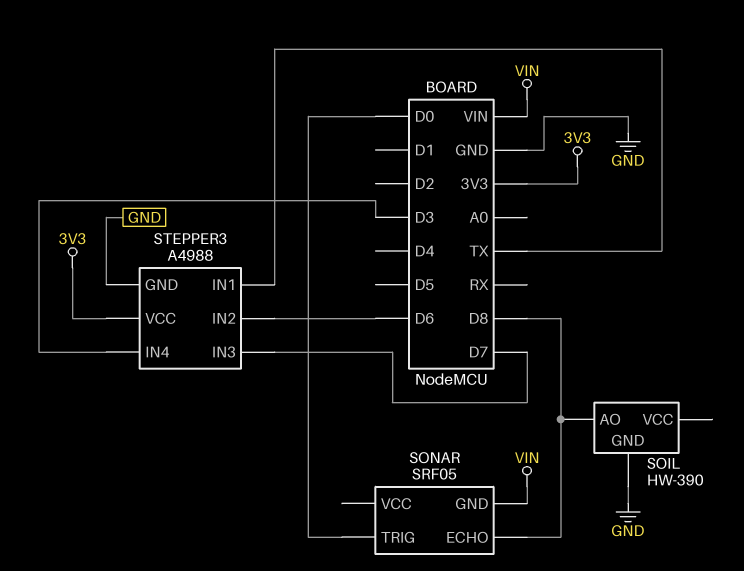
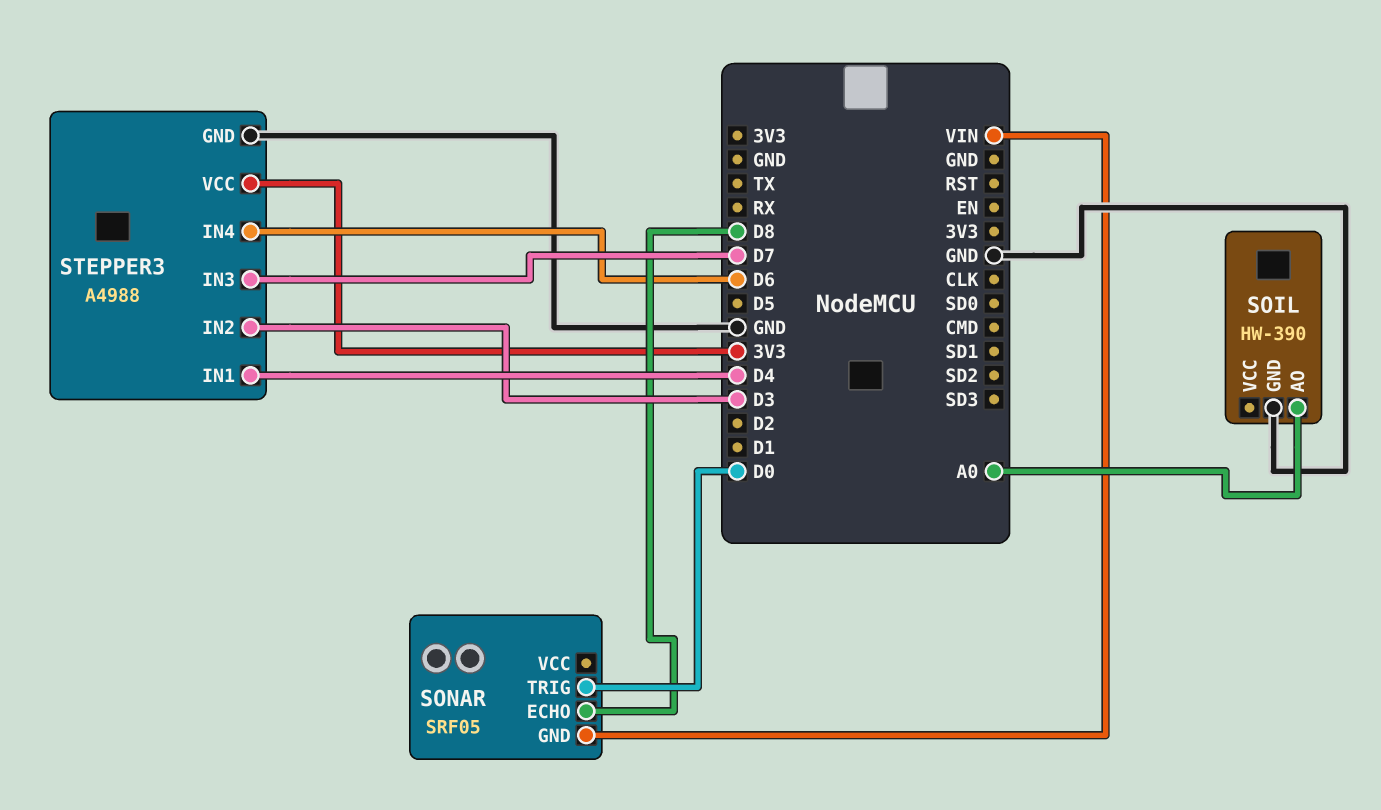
SOIL pin AO: D8 -> A0
STEPPER3 pin IN1: TX -> D4
STEPPER3 pin IN2: D6 -> D3
STEPPER3 pin IN4: D3 -> D6

